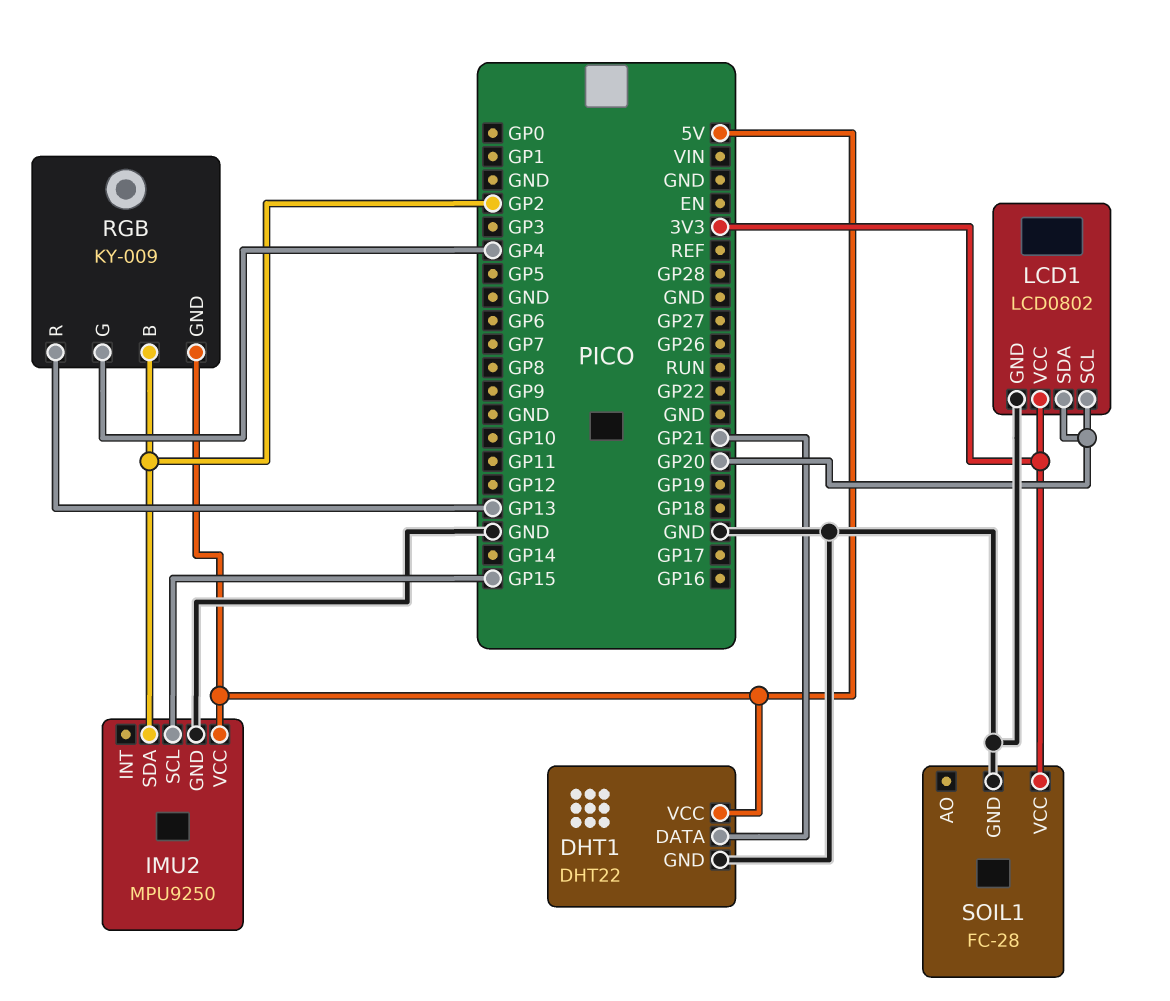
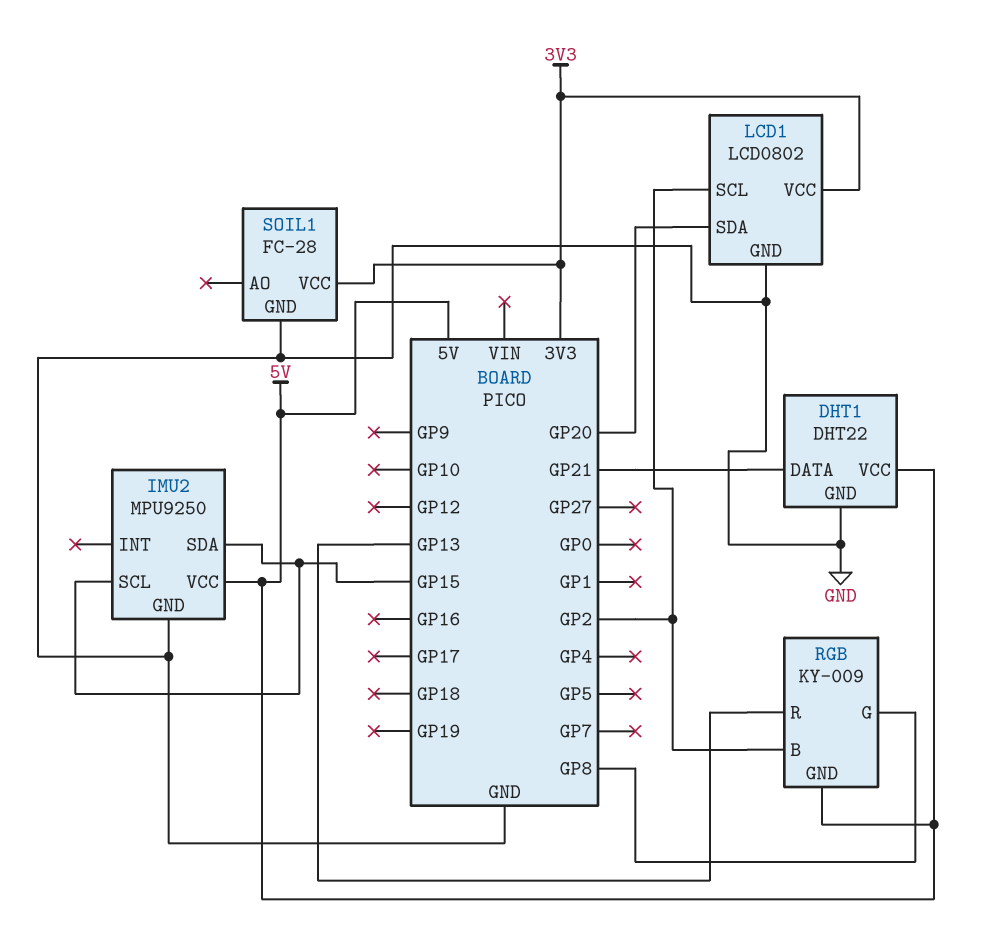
IMU2 pin SDA: GP2 -> GP15
LCD1 pin SCL: GP20 -> GP2
RGB pin G: GP4 -> GP8

